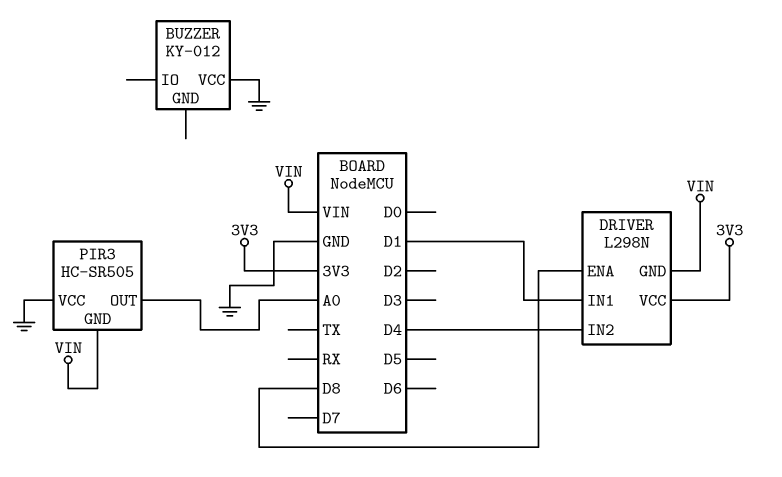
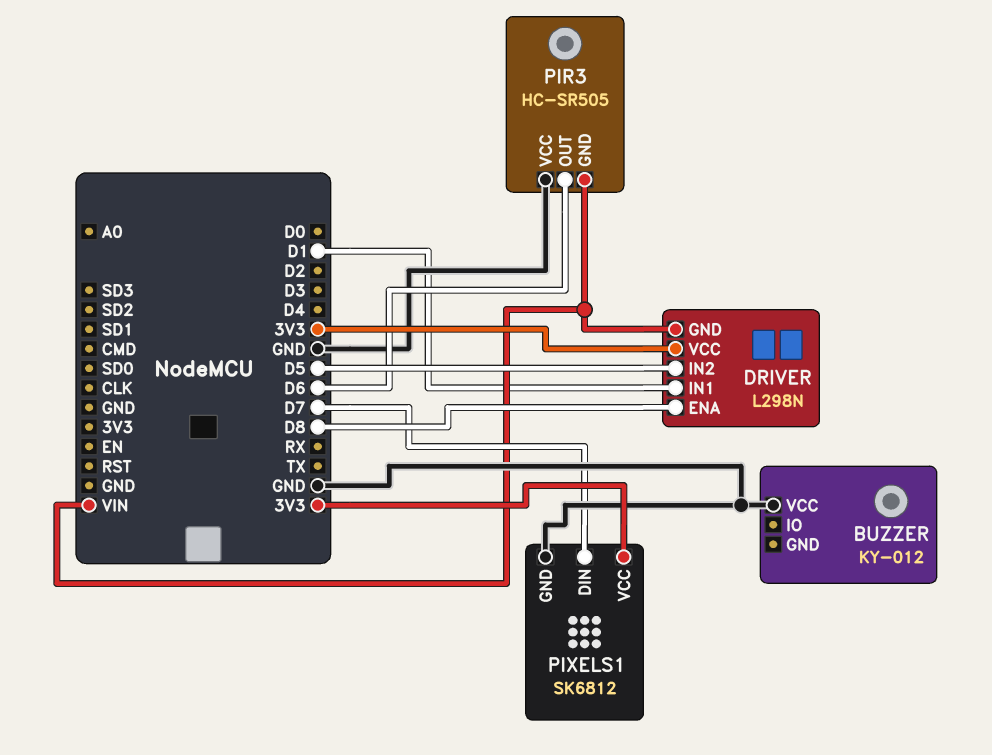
DRIVER pin IN2: D4 -> D5
PIR3 pin OUT: A0 -> D6
PIXELS1: none -> SK6812
PIXELS1 pin DIN: none -> D7
PIXELS1 pin GND: none -> GND
PIXELS1 pin VCC: none -> 3V3

